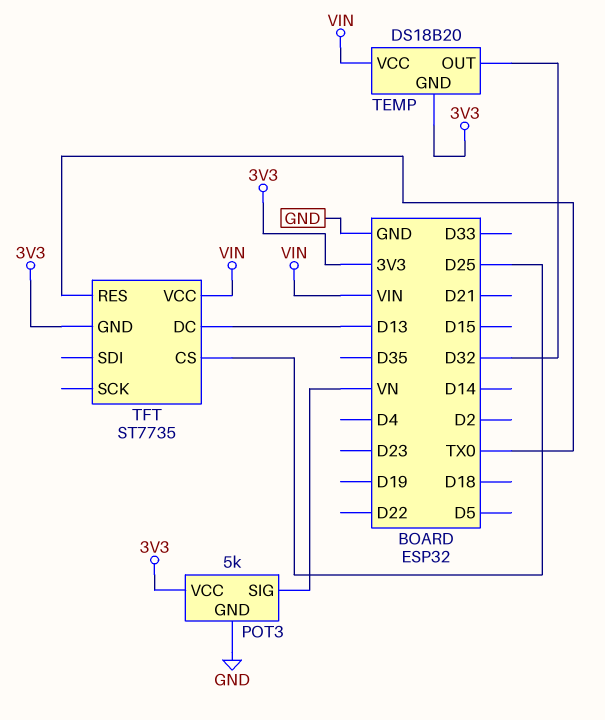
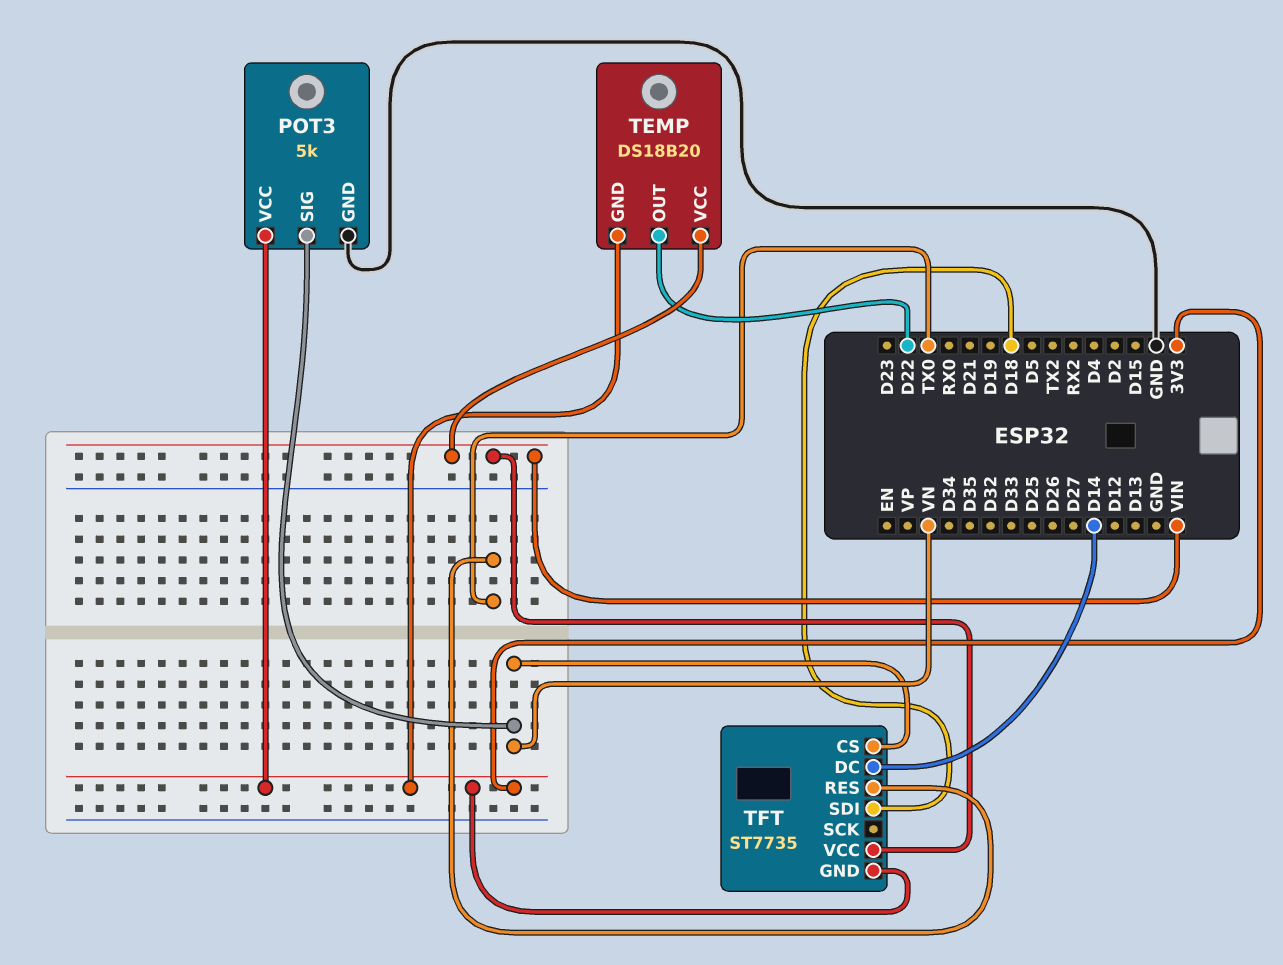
TEMP pin OUT: D32 -> D22
TFT pin CS: D25 -> VN
TFT pin DC: D13 -> D14
TFT pin SDI: none -> D18

